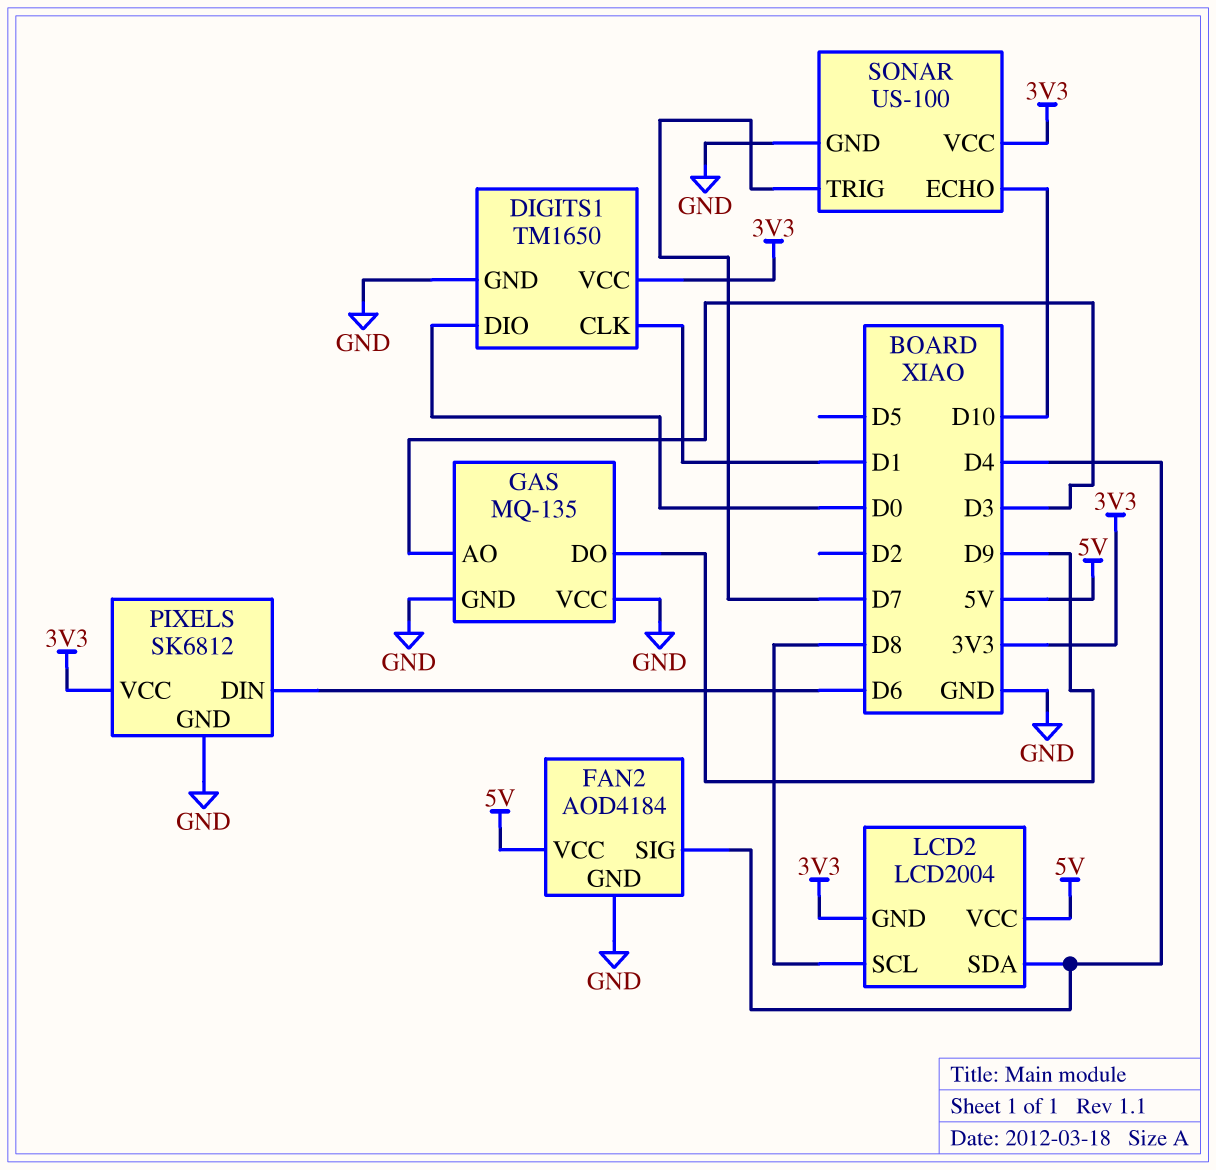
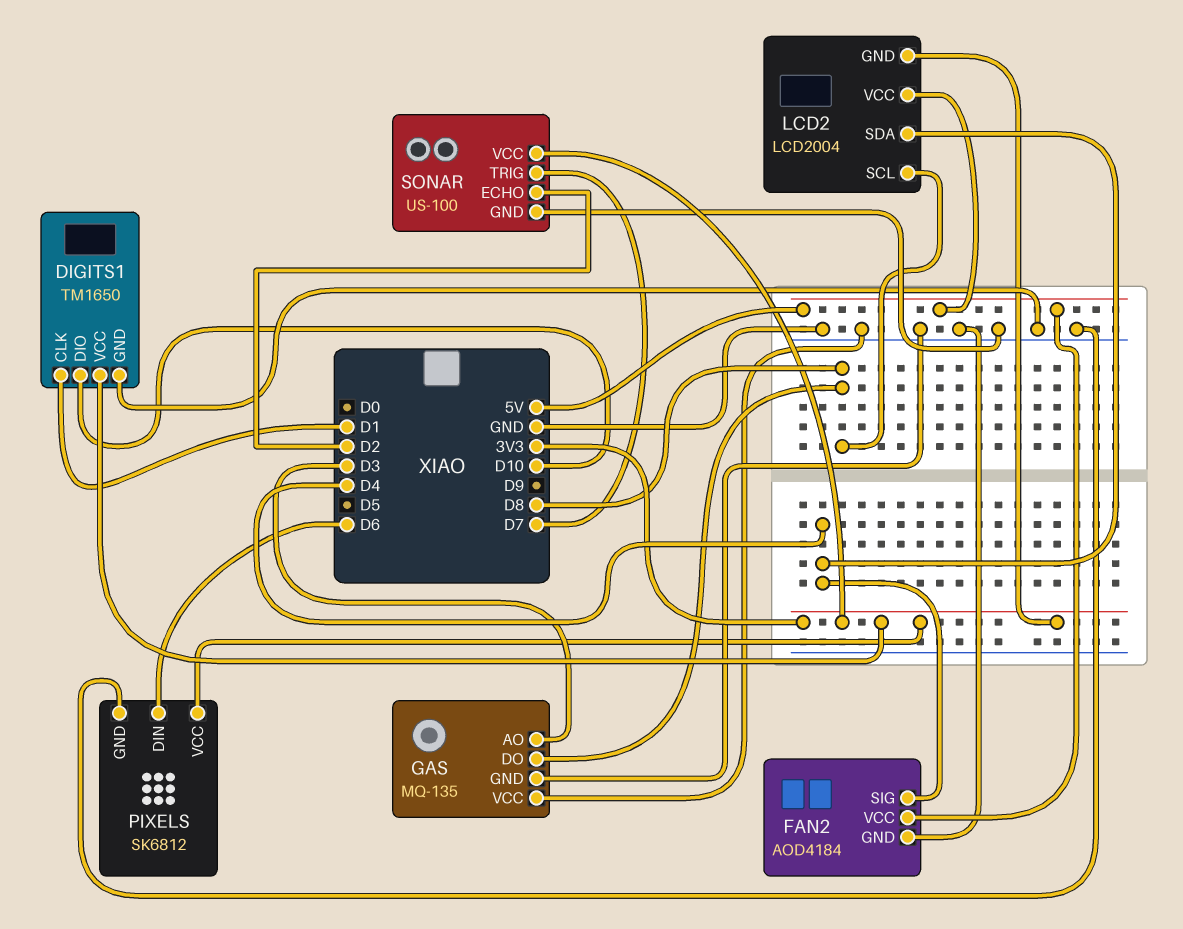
DIGITS1 pin DIO: D0 -> D10
GAS pin DO: D9 -> D8
SONAR pin ECHO: D10 -> D2

